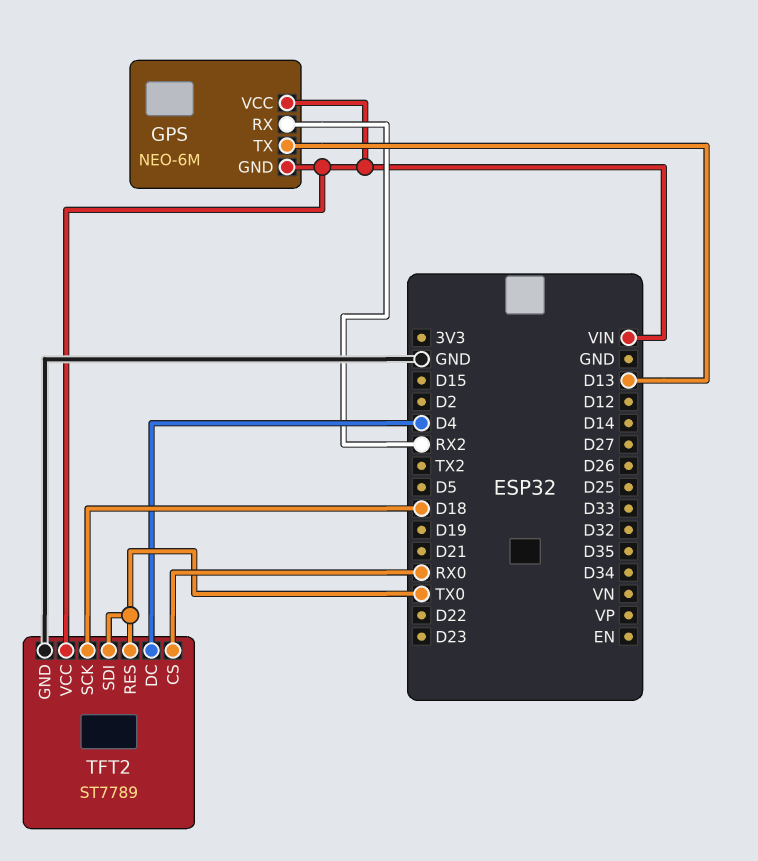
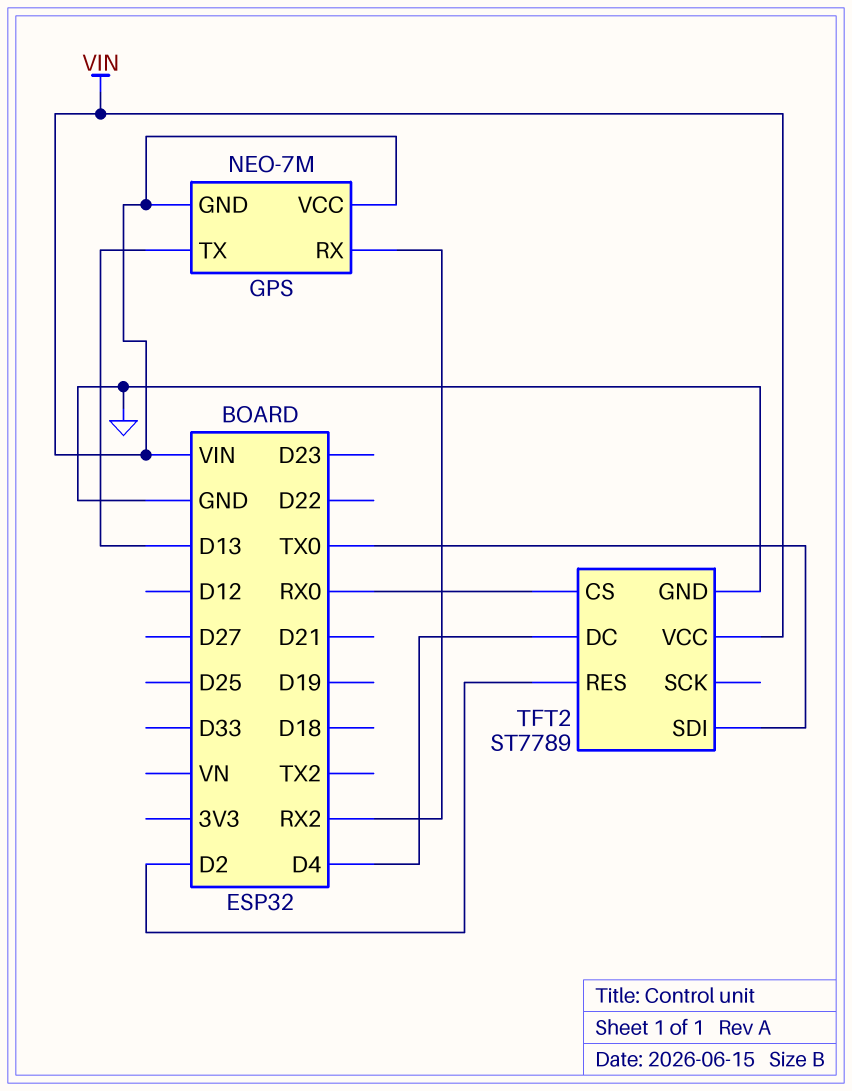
GPS: NEO-6M -> NEO-7M
TFT2 pin RES: TX0 -> D2
TFT2 pin SCK: D18 -> none

